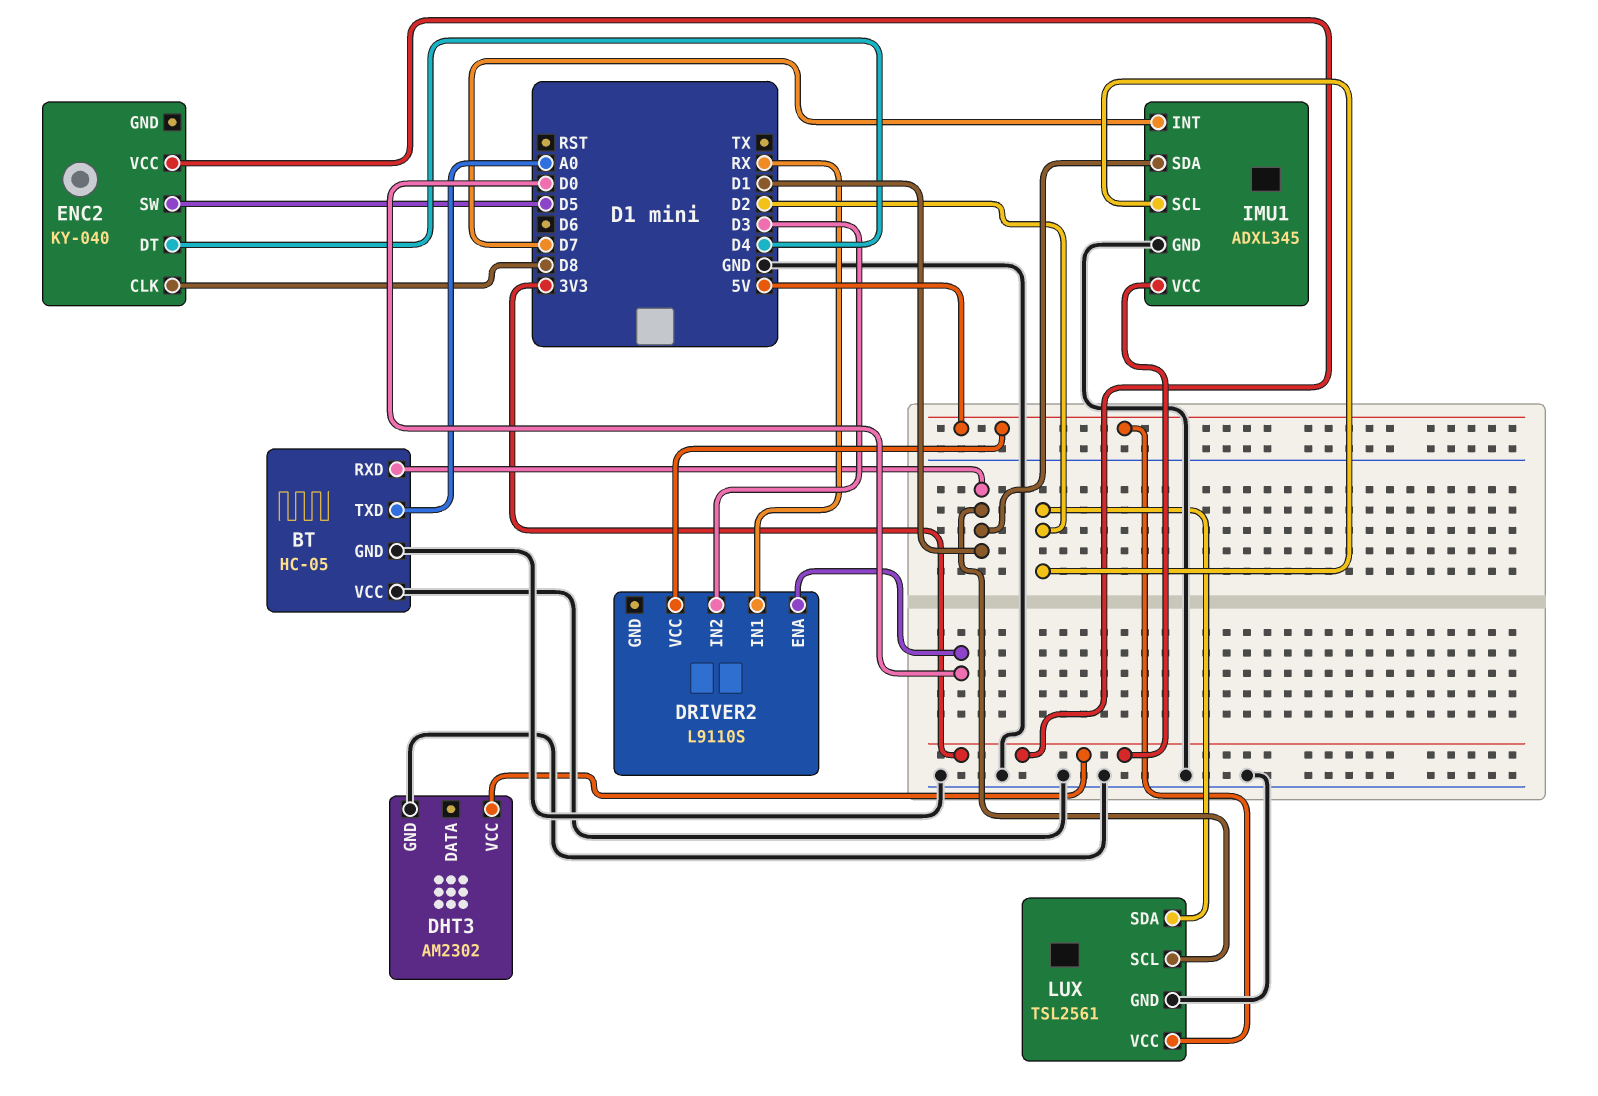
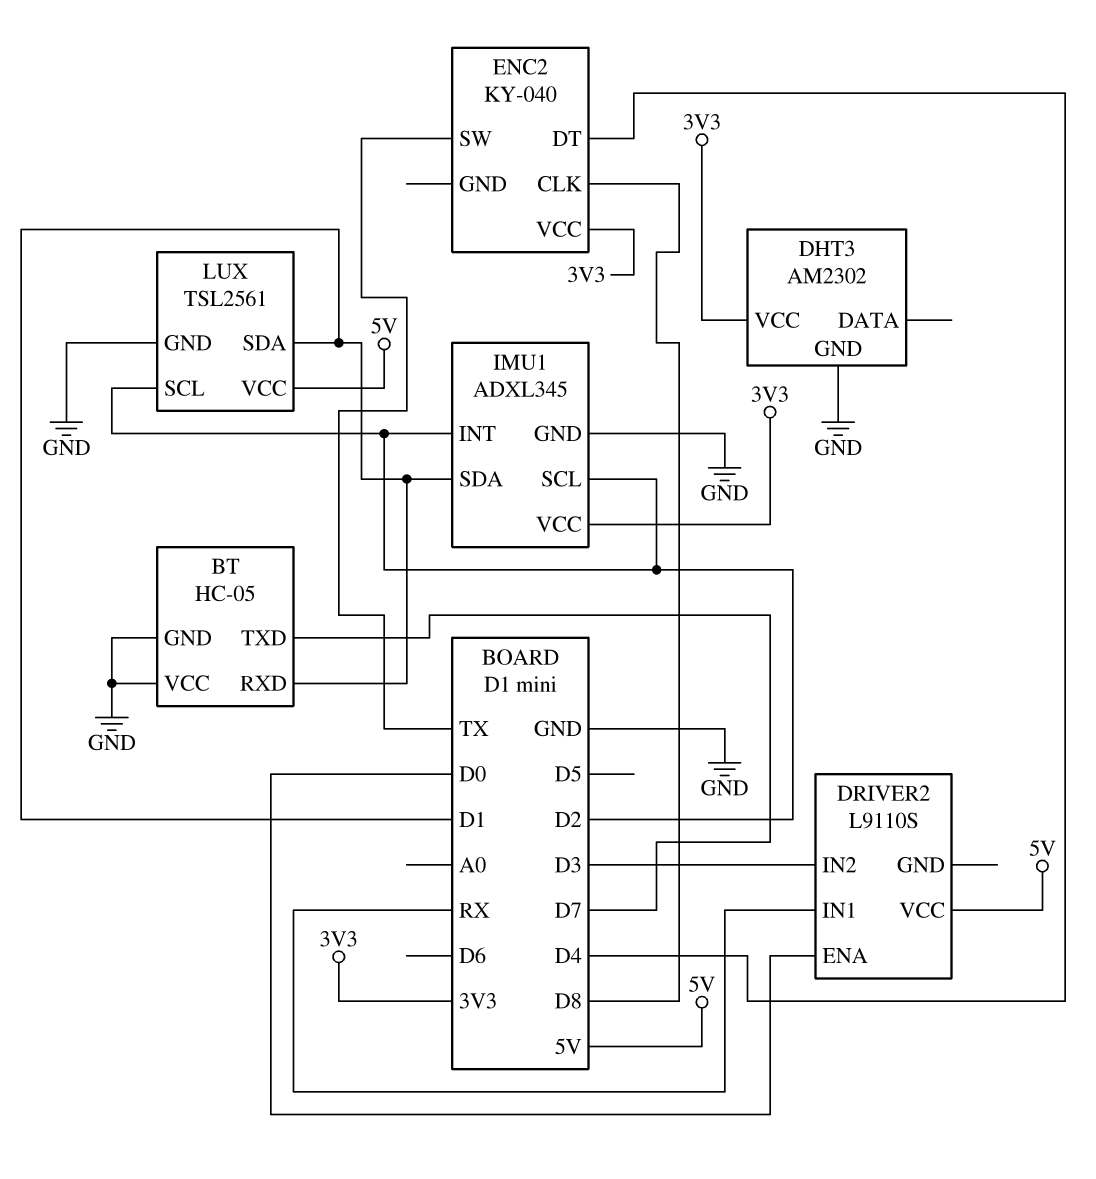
BT pin TXD: A0 -> D7
ENC2 pin SW: D5 -> TX
IMU1 pin INT: D7 -> D2
LUX pin SCL: D1 -> D2
LUX pin SDA: D2 -> D1

